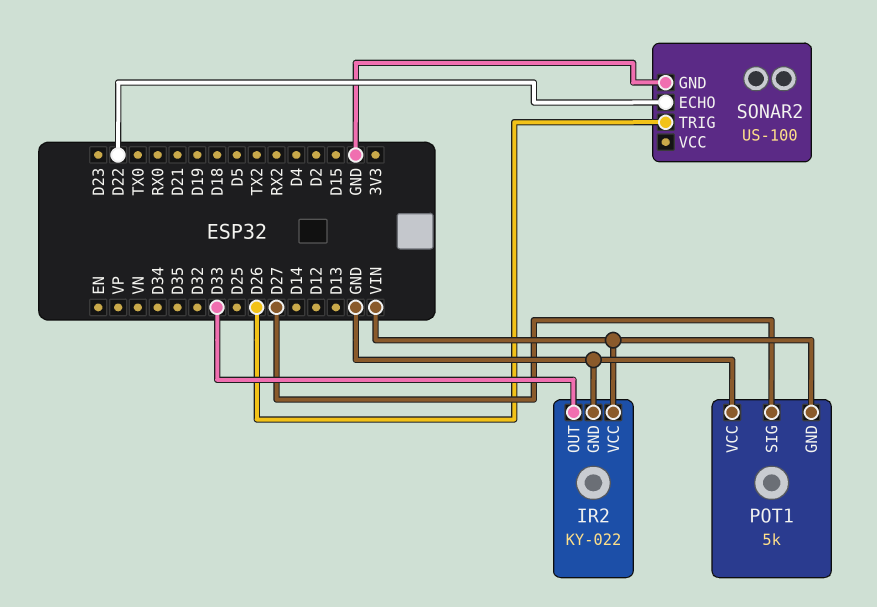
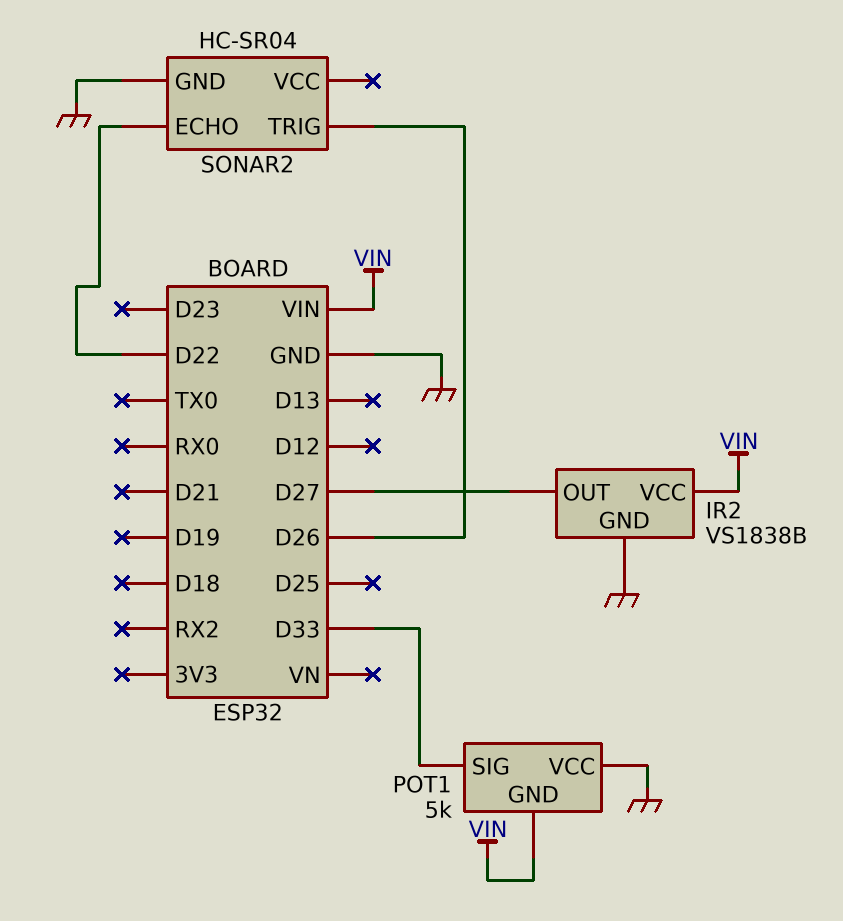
IR2: KY-022 -> VS1838B
IR2 pin OUT: D33 -> D27
POT1 pin SIG: D27 -> D33
SONAR2: US-100 -> HC-SR04

